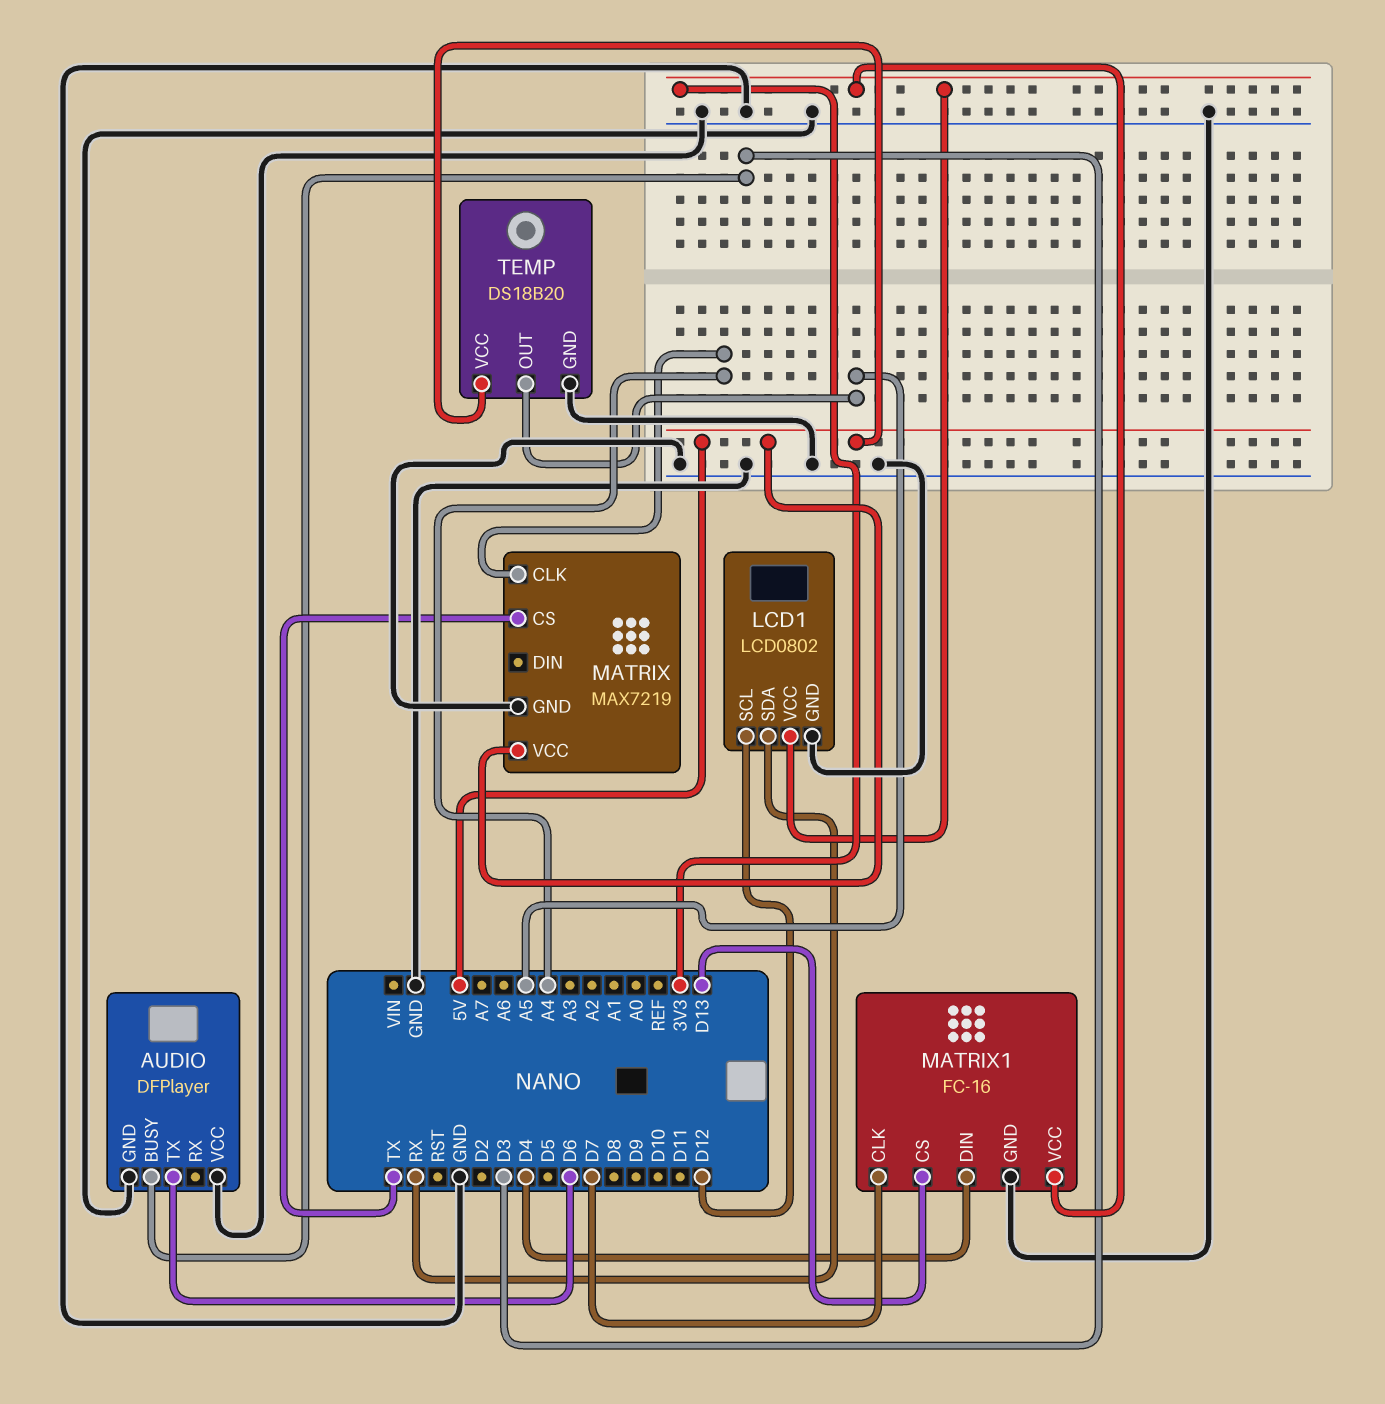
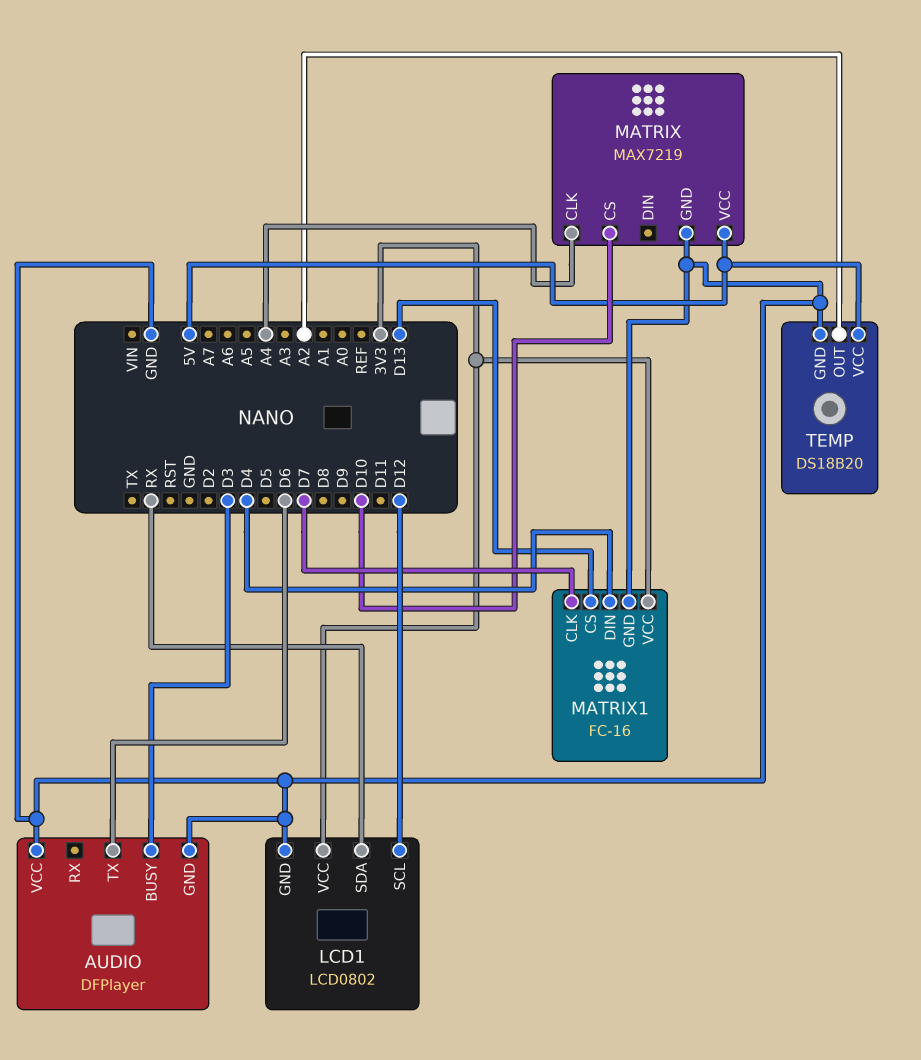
MATRIX pin CS: TX -> D10
TEMP pin OUT: A5 -> A2

